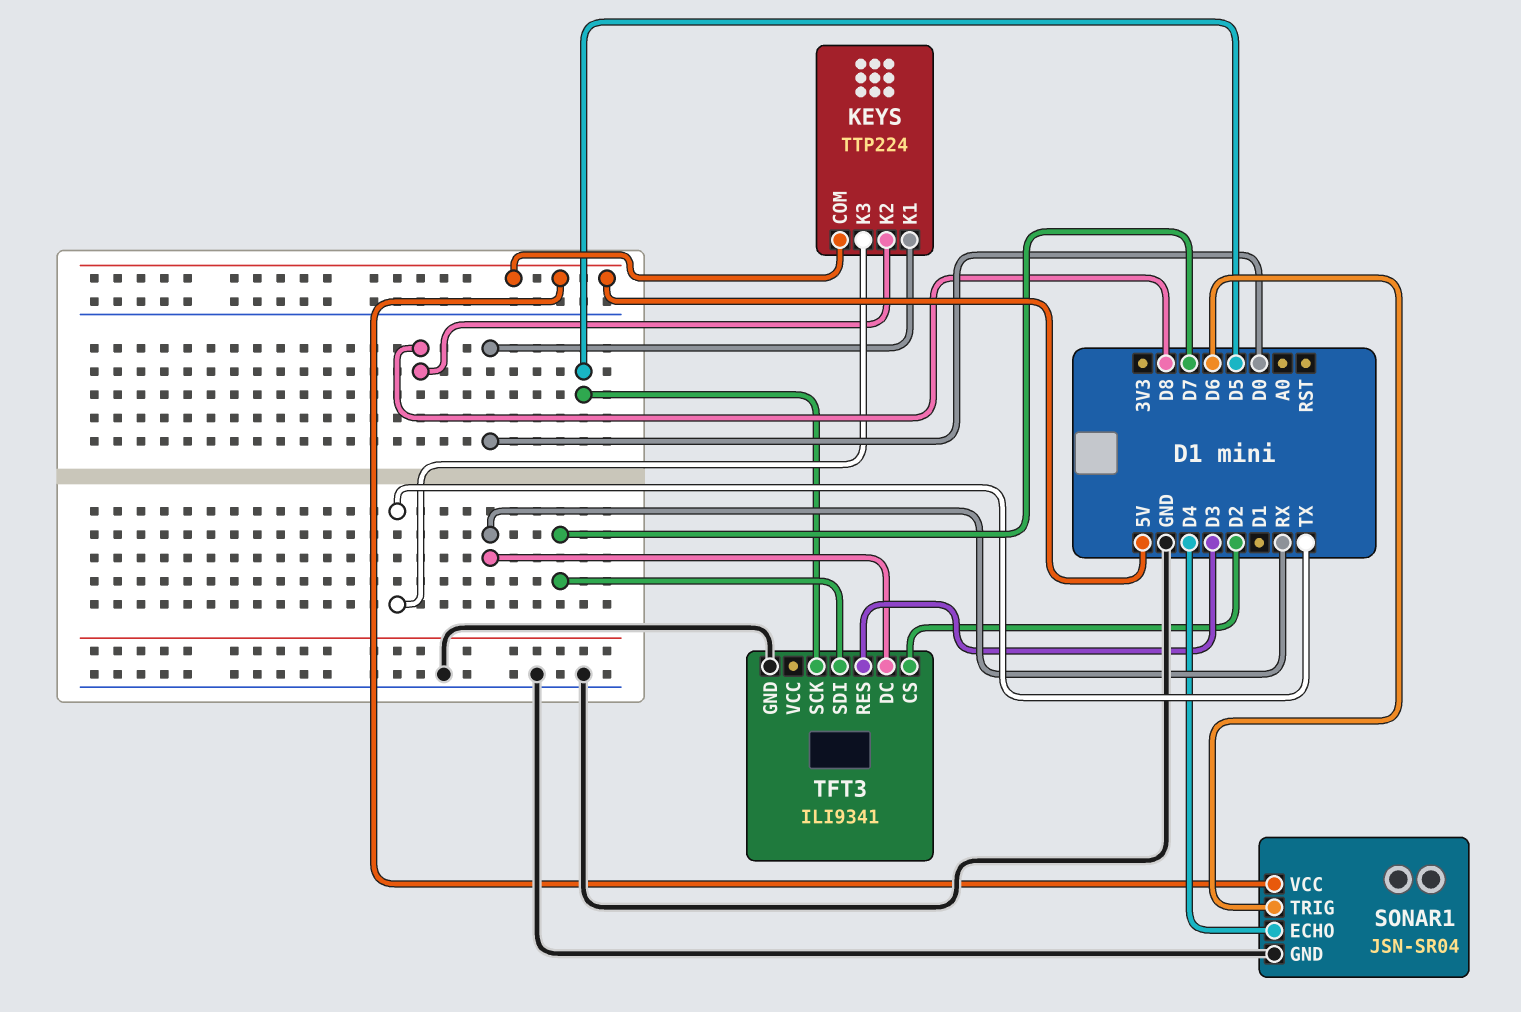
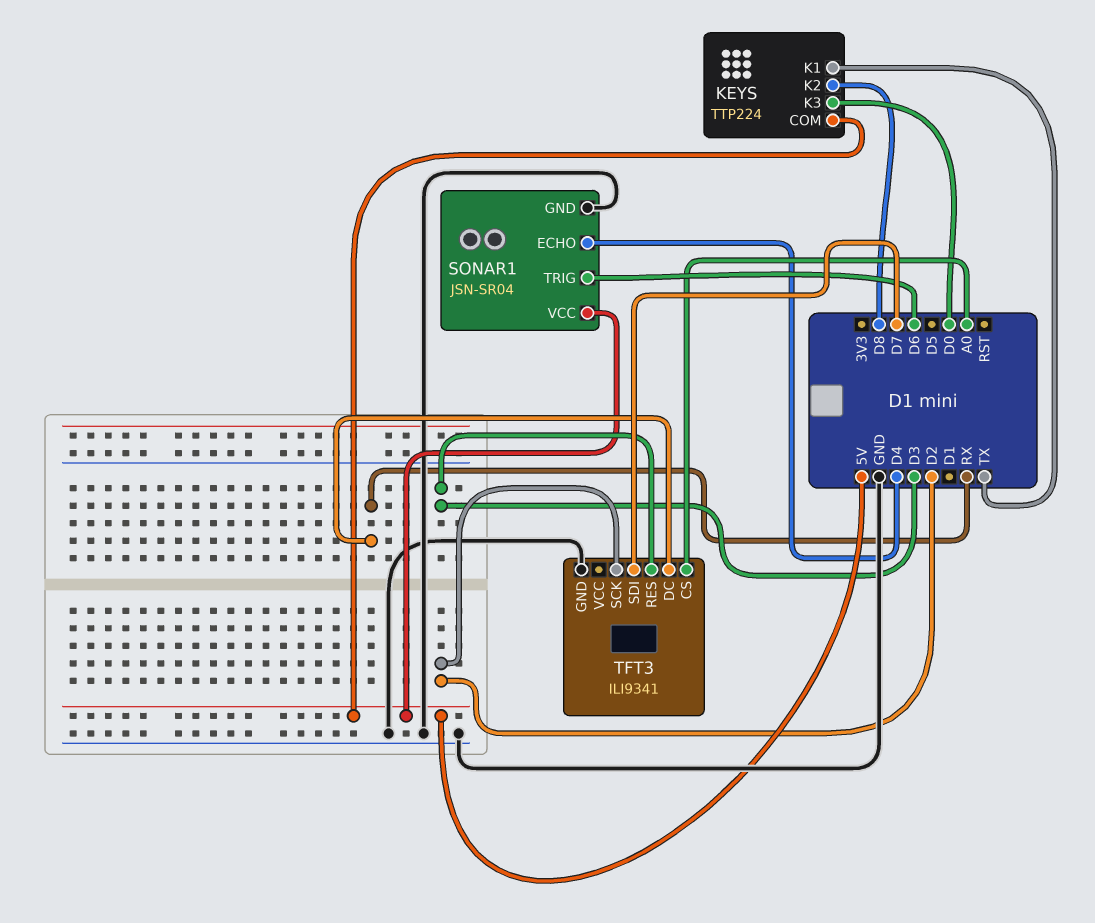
KEYS pin K1: D0 -> TX
KEYS pin K3: TX -> D0
TFT3 pin CS: D2 -> A0
TFT3 pin SCK: D5 -> D2

